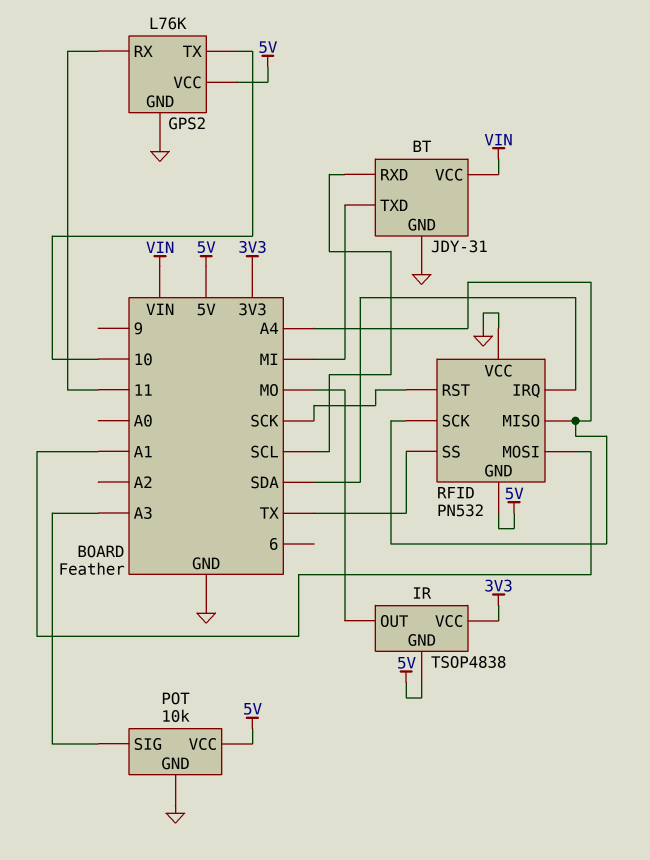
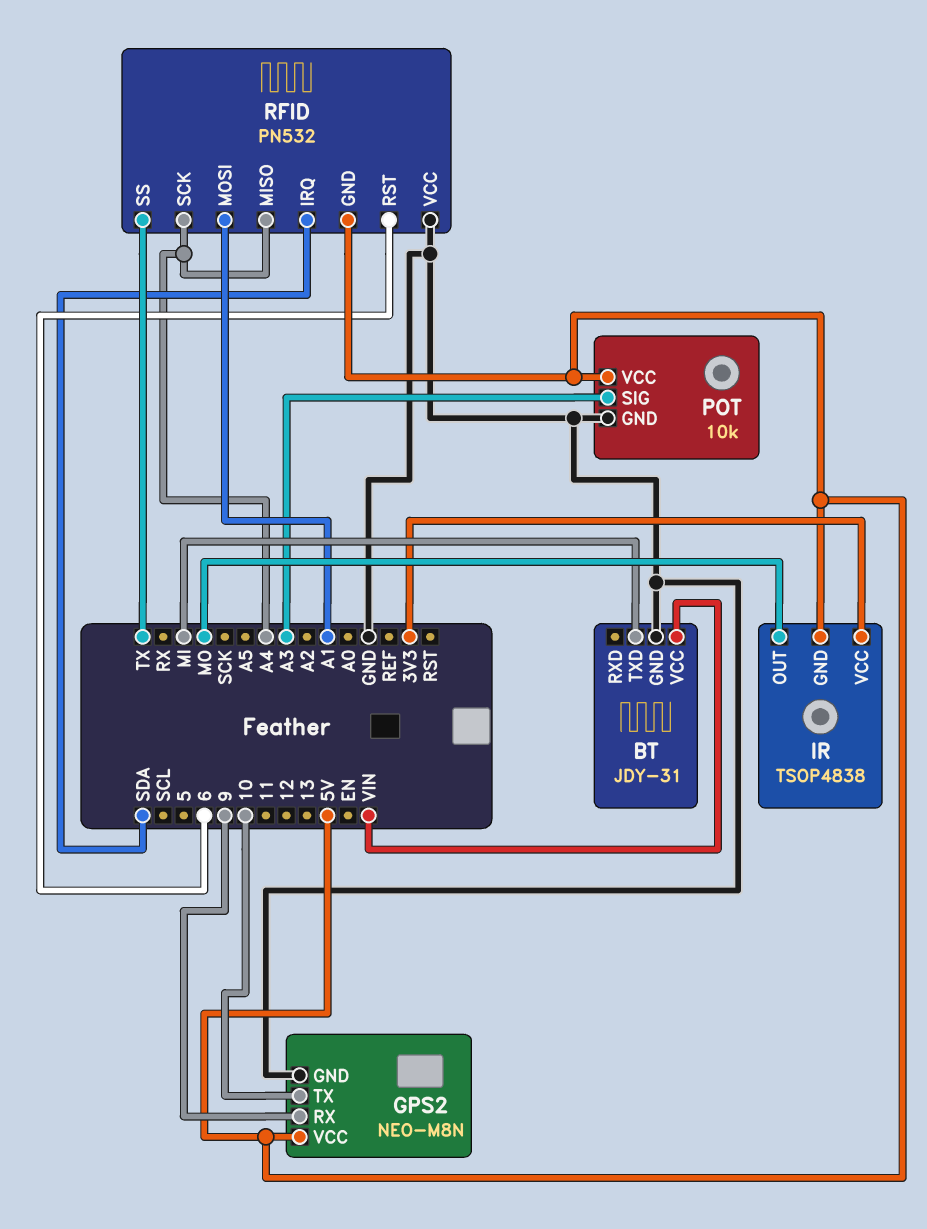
BT pin RXD: SCL -> none
GPS2: L76K -> NEO-M8N
GPS2 pin RX: 11 -> 9
RFID pin RST: SCK -> 6

